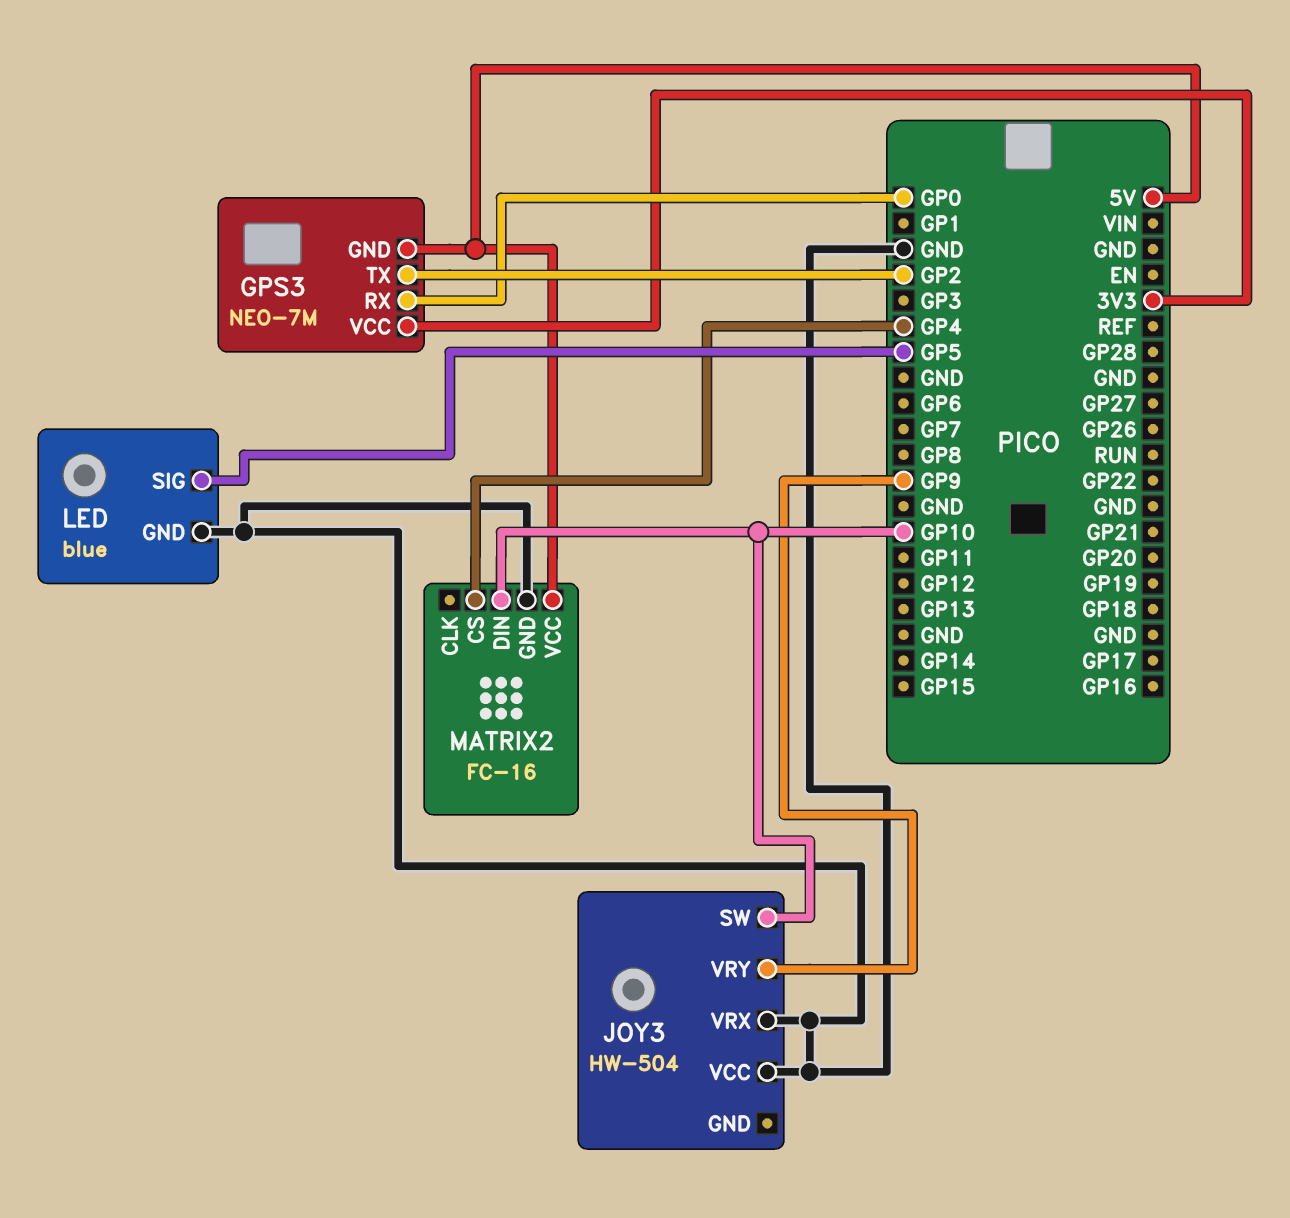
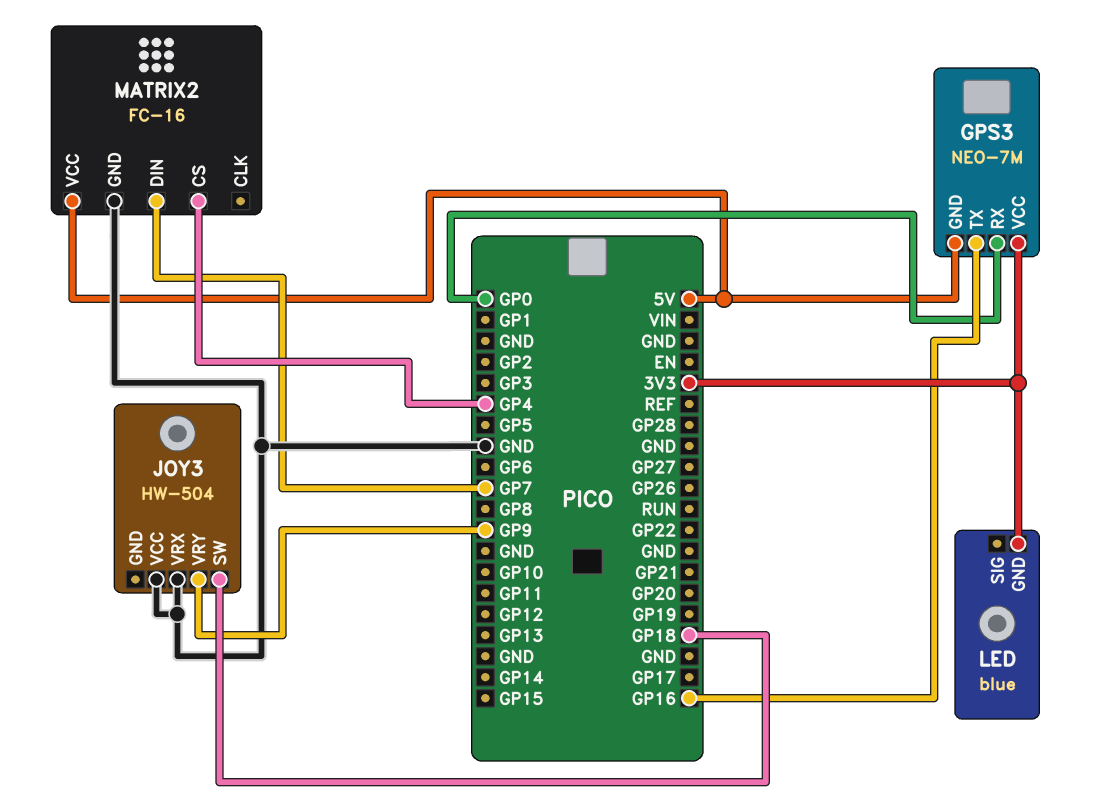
GPS3 pin TX: GP2 -> GP16
JOY3 pin SW: GP10 -> GP18
LED pin GND: GND -> 3V3
LED pin SIG: GP5 -> none
MATRIX2 pin DIN: GP10 -> GP7

